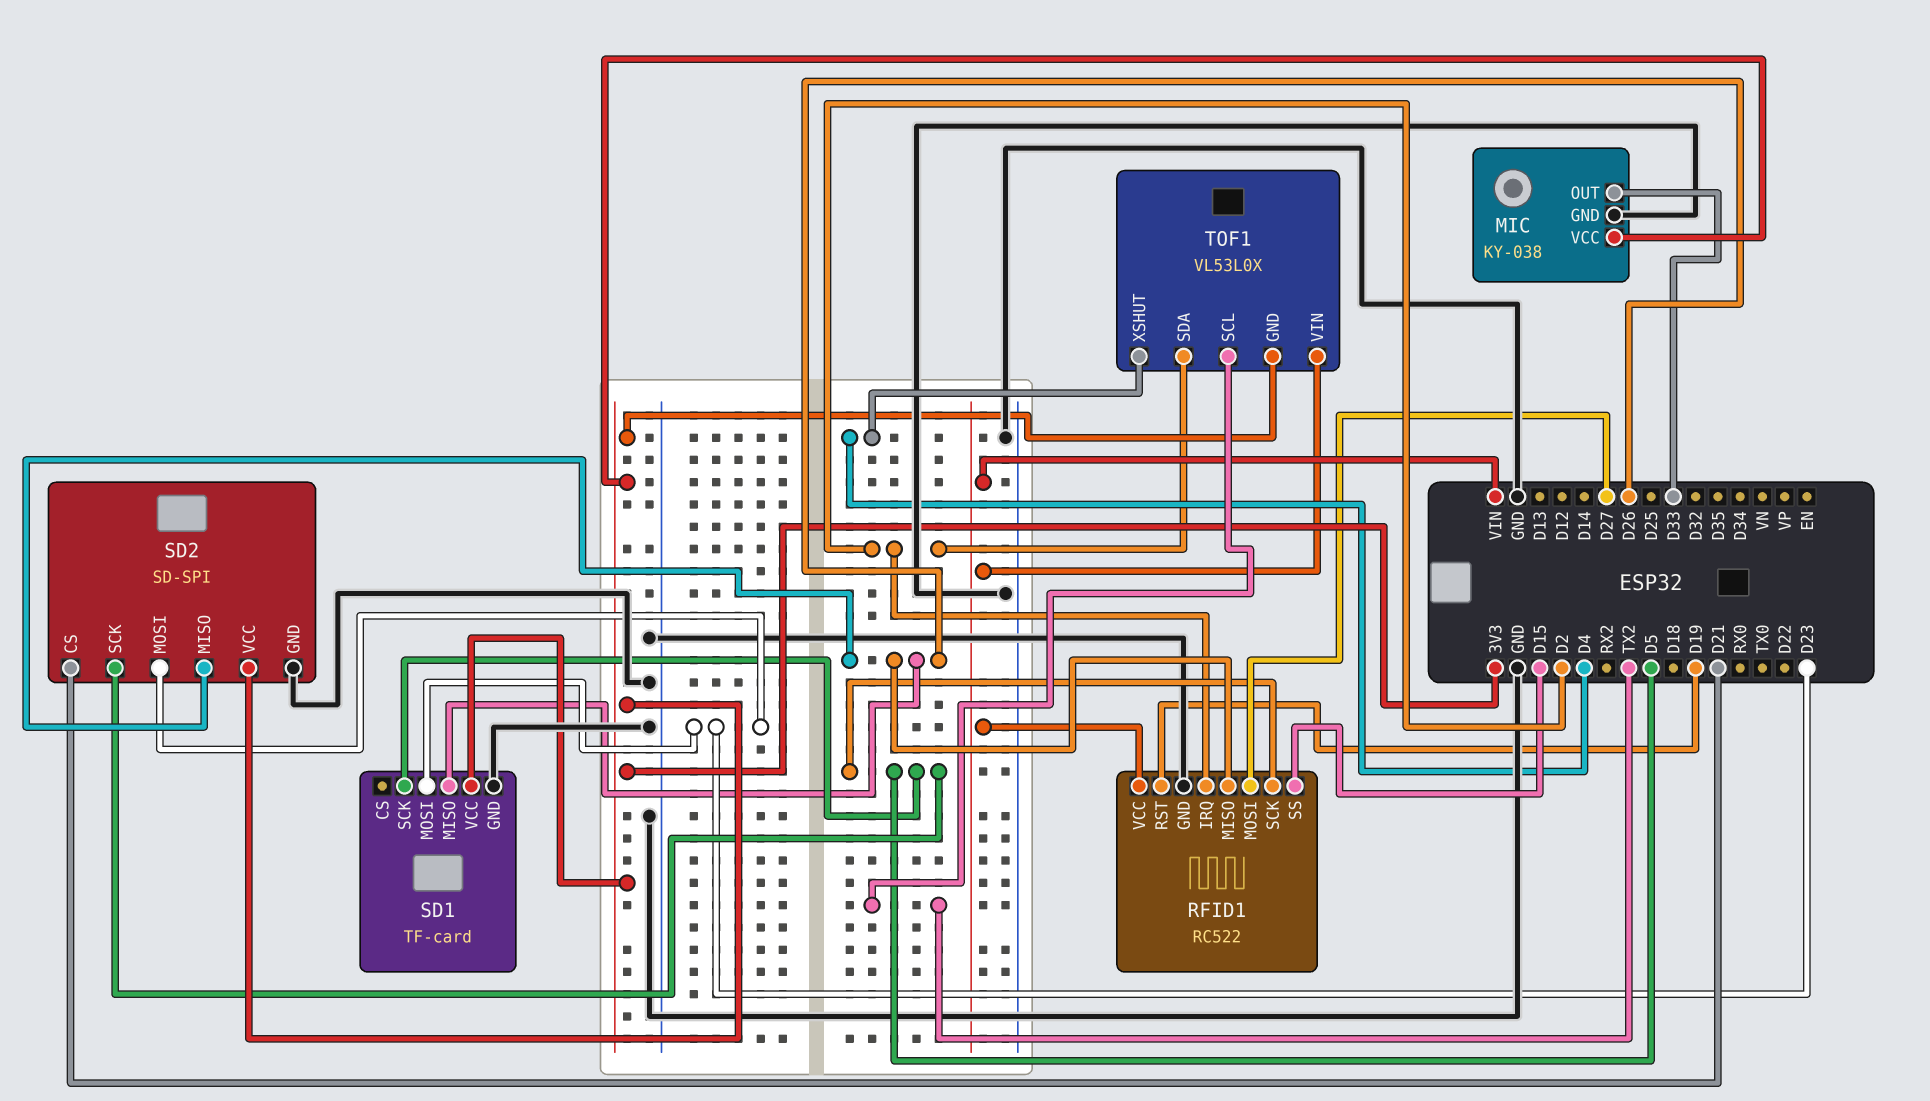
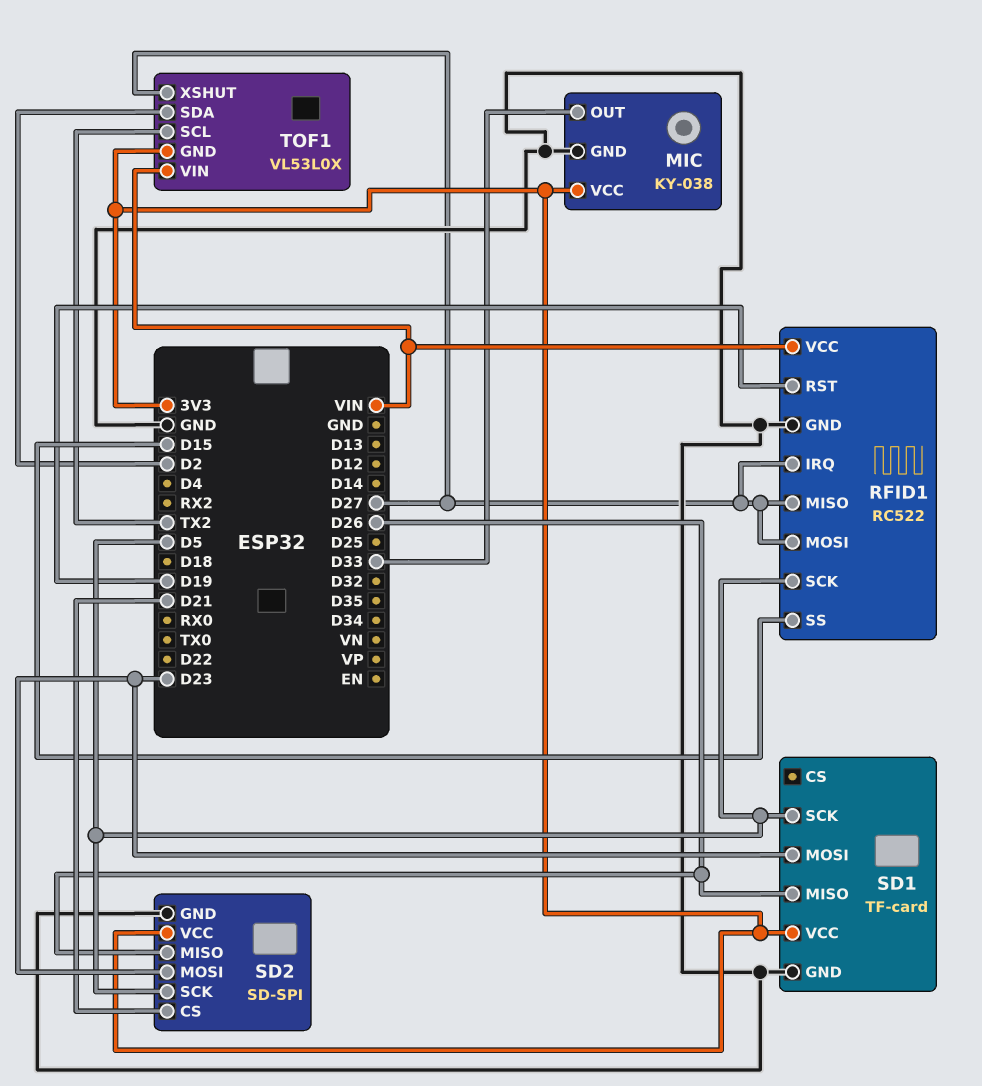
RFID1 pin IRQ: D2 -> D27
RFID1 pin MISO: D26 -> D27
TOF1 pin XSHUT: D4 -> D27

